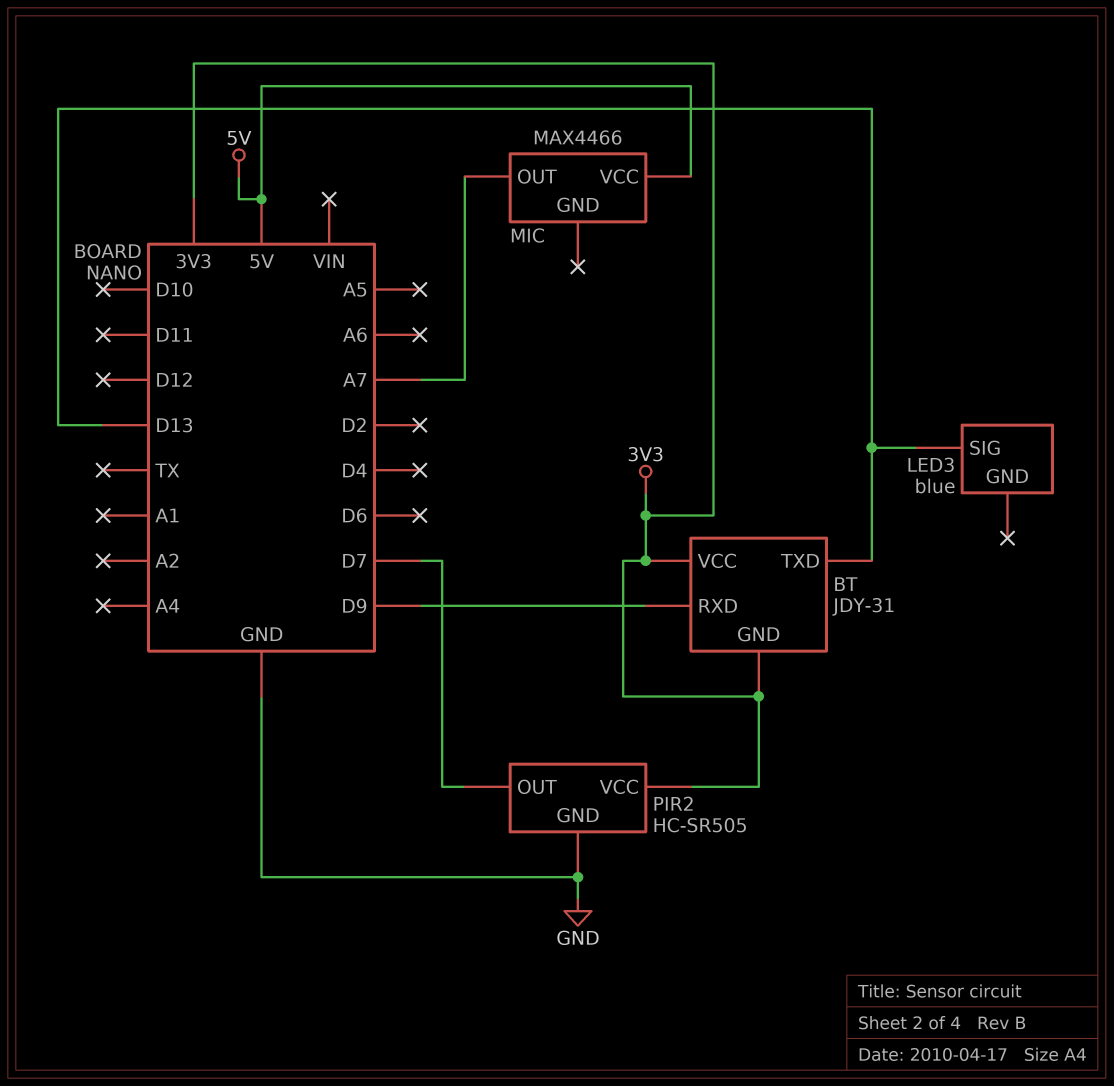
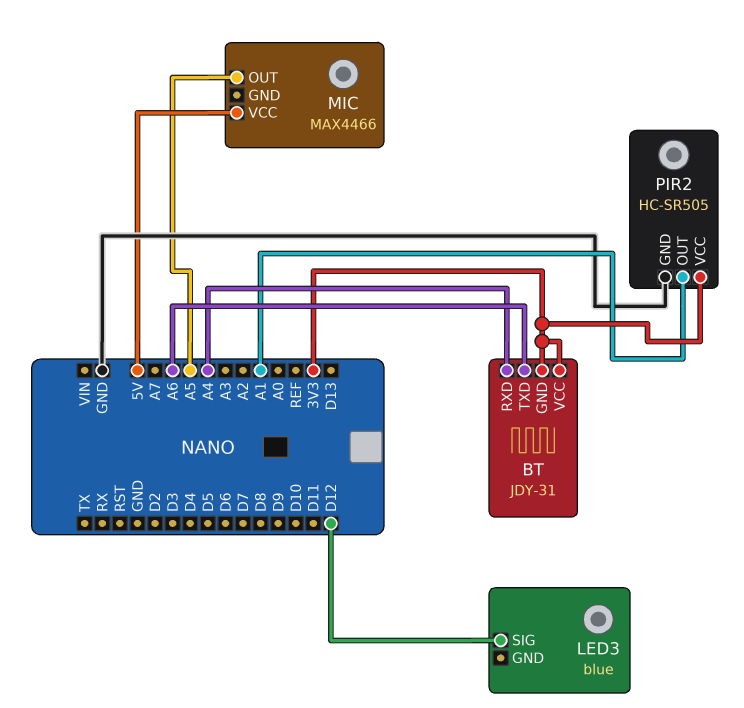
BT pin RXD: D9 -> A4
BT pin TXD: D13 -> A6
LED3 pin SIG: D13 -> D12
MIC pin OUT: A7 -> A5
PIR2 pin OUT: D7 -> A1

